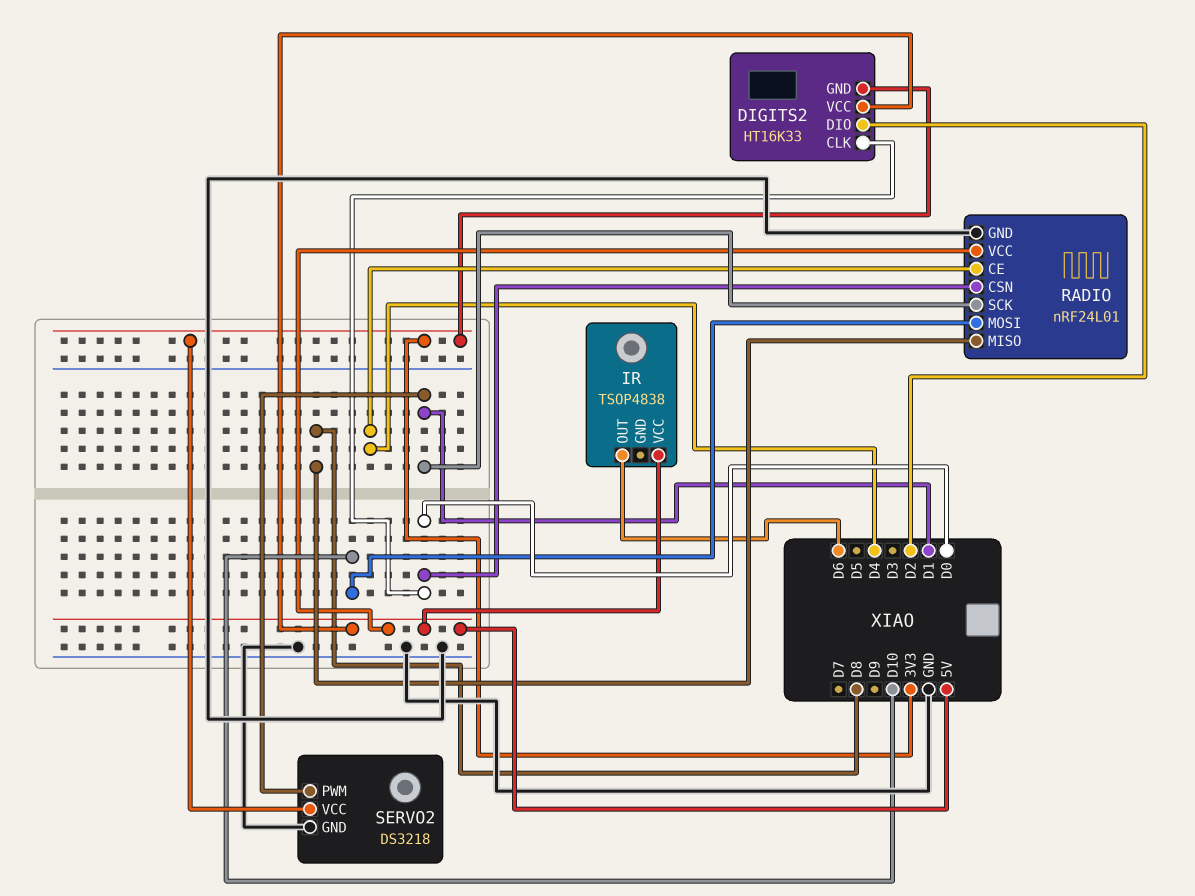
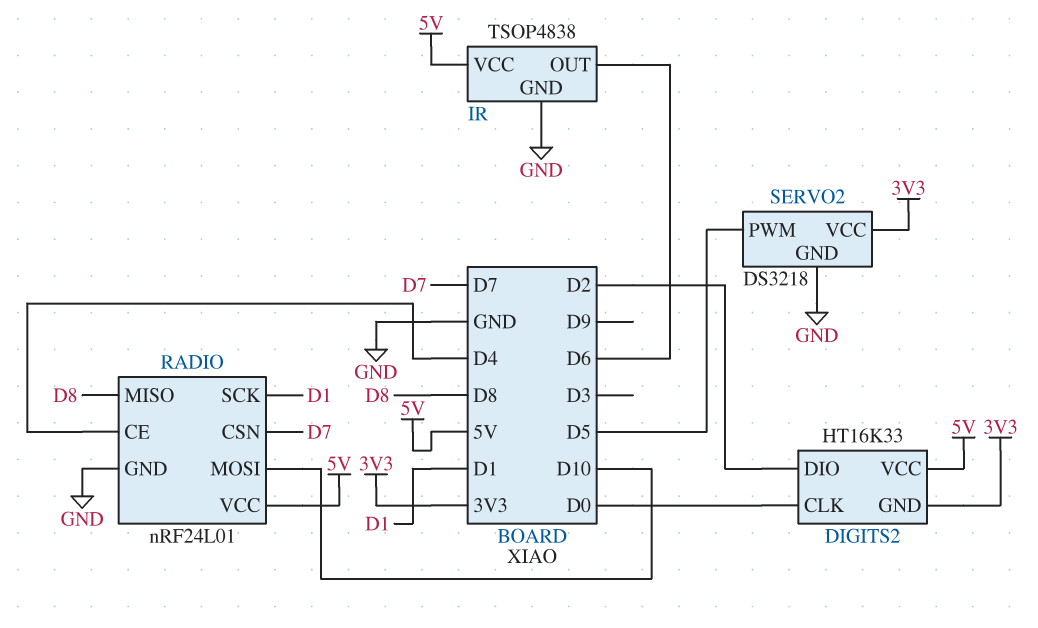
IR pin GND: none -> GND
RADIO pin CSN: D0 -> D7
SERVO2 pin PWM: D1 -> D5

